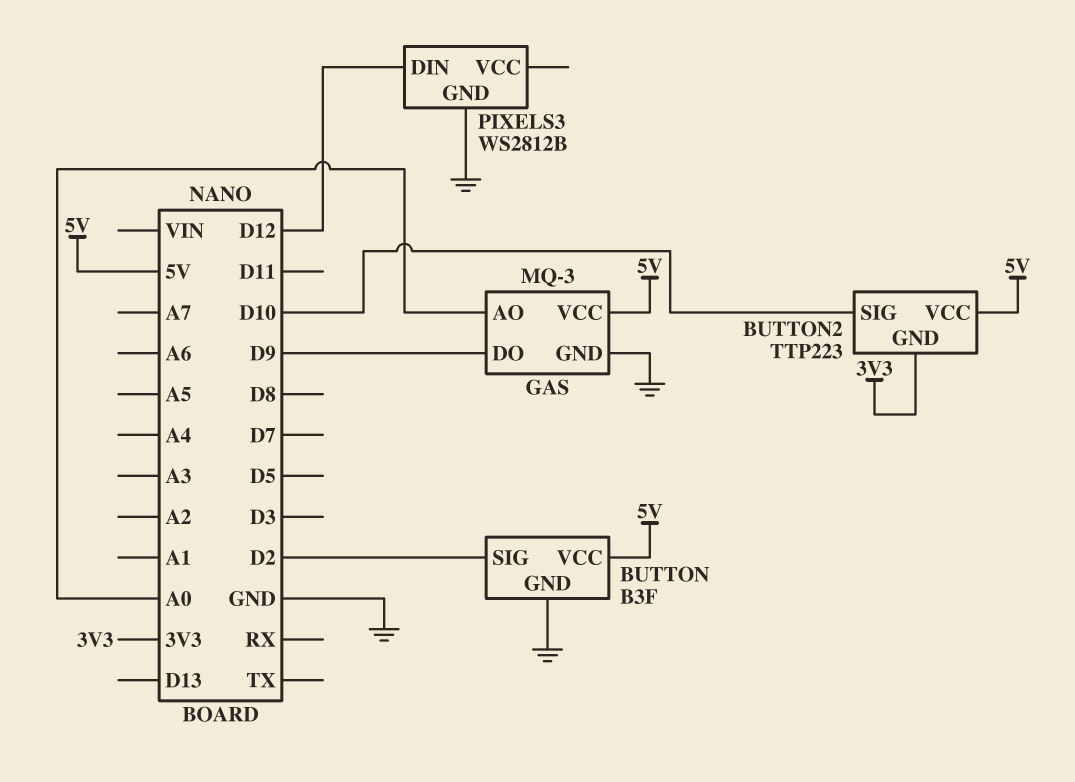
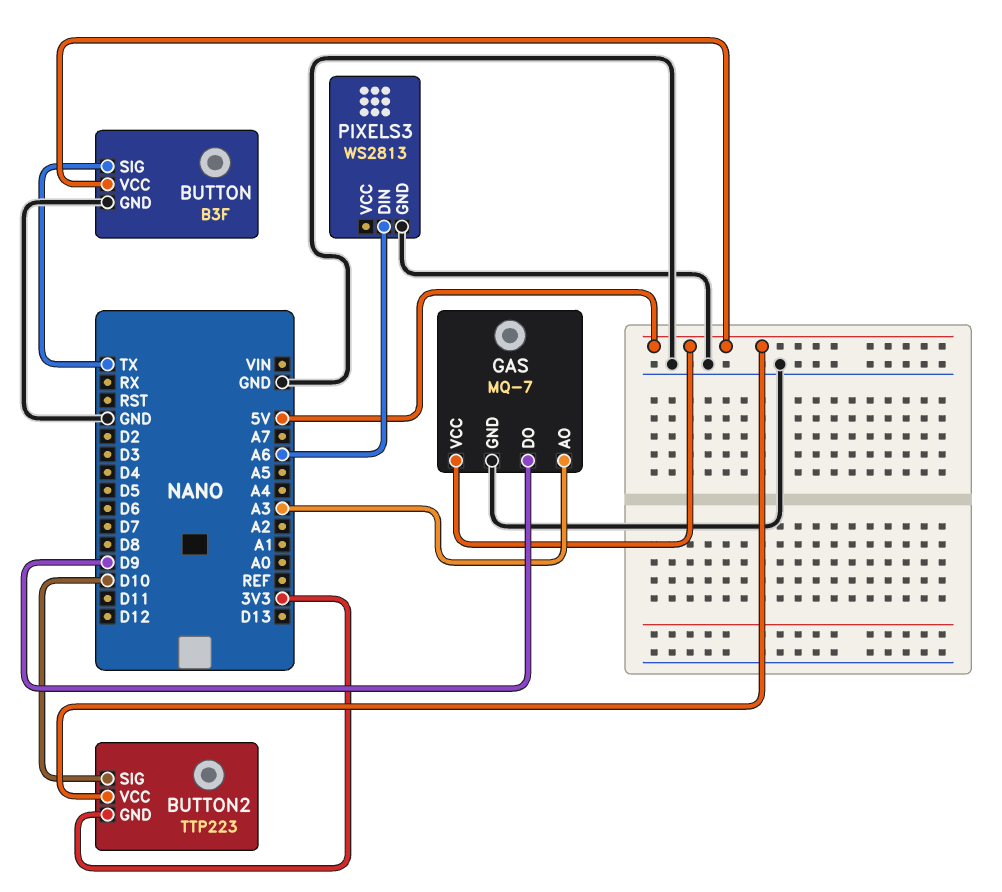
BUTTON pin SIG: D2 -> TX
GAS: MQ-3 -> MQ-7
GAS pin AO: A0 -> A3
PIXELS3: WS2812B -> WS2813
PIXELS3 pin DIN: D12 -> A6

